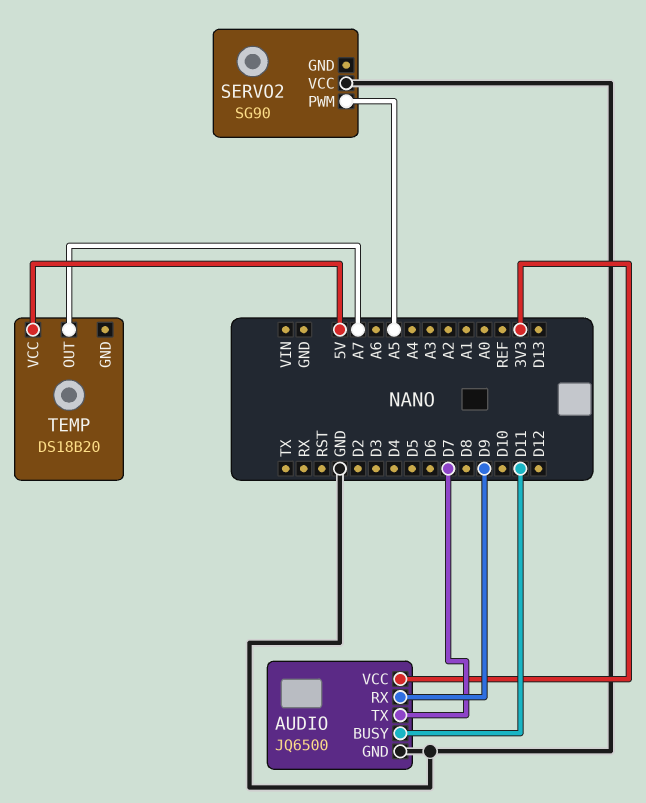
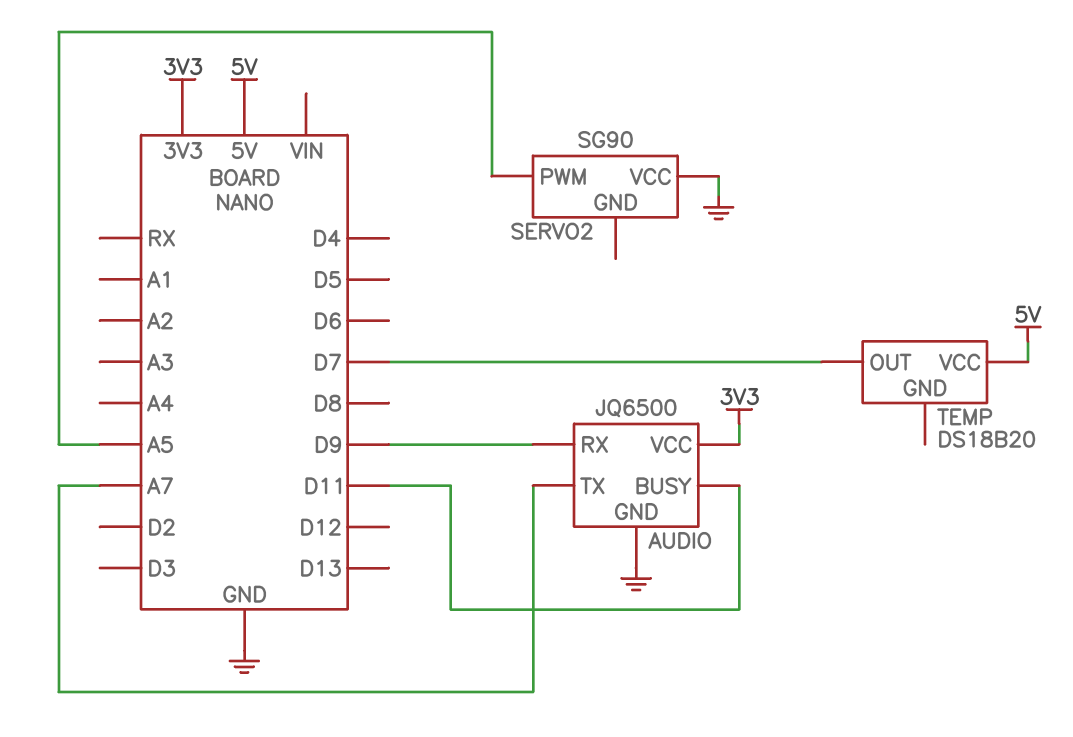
AUDIO pin TX: D7 -> A7
TEMP pin OUT: A7 -> D7

